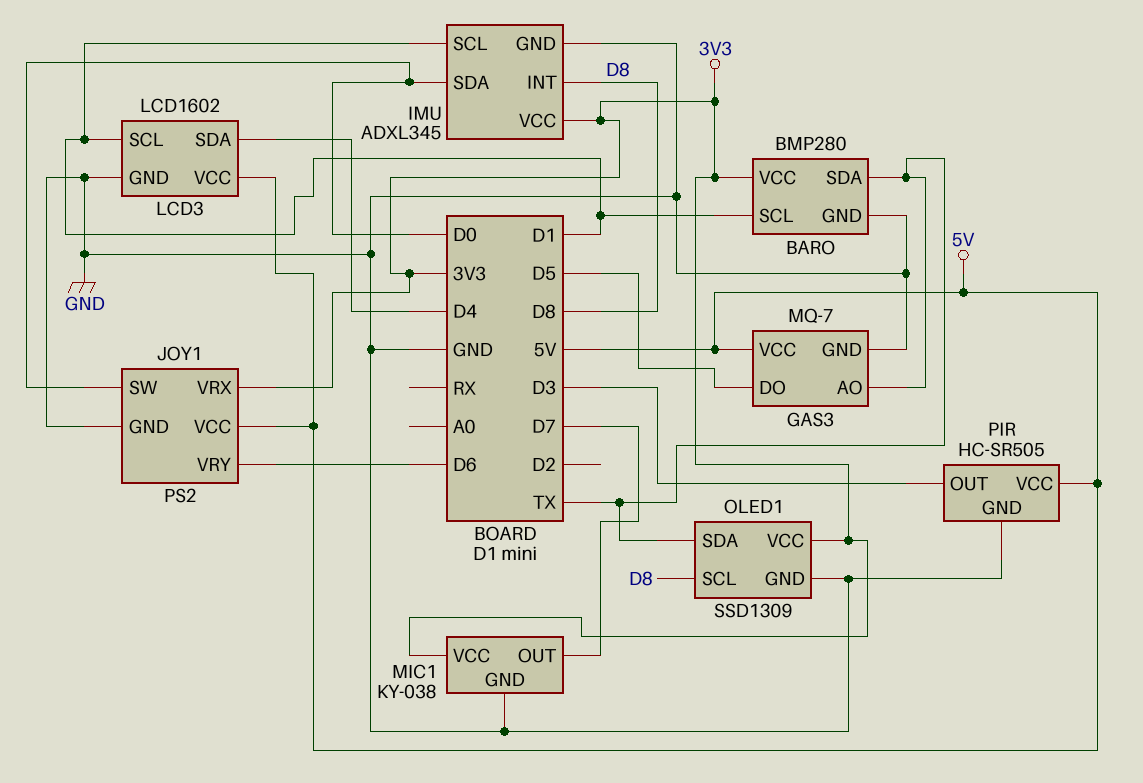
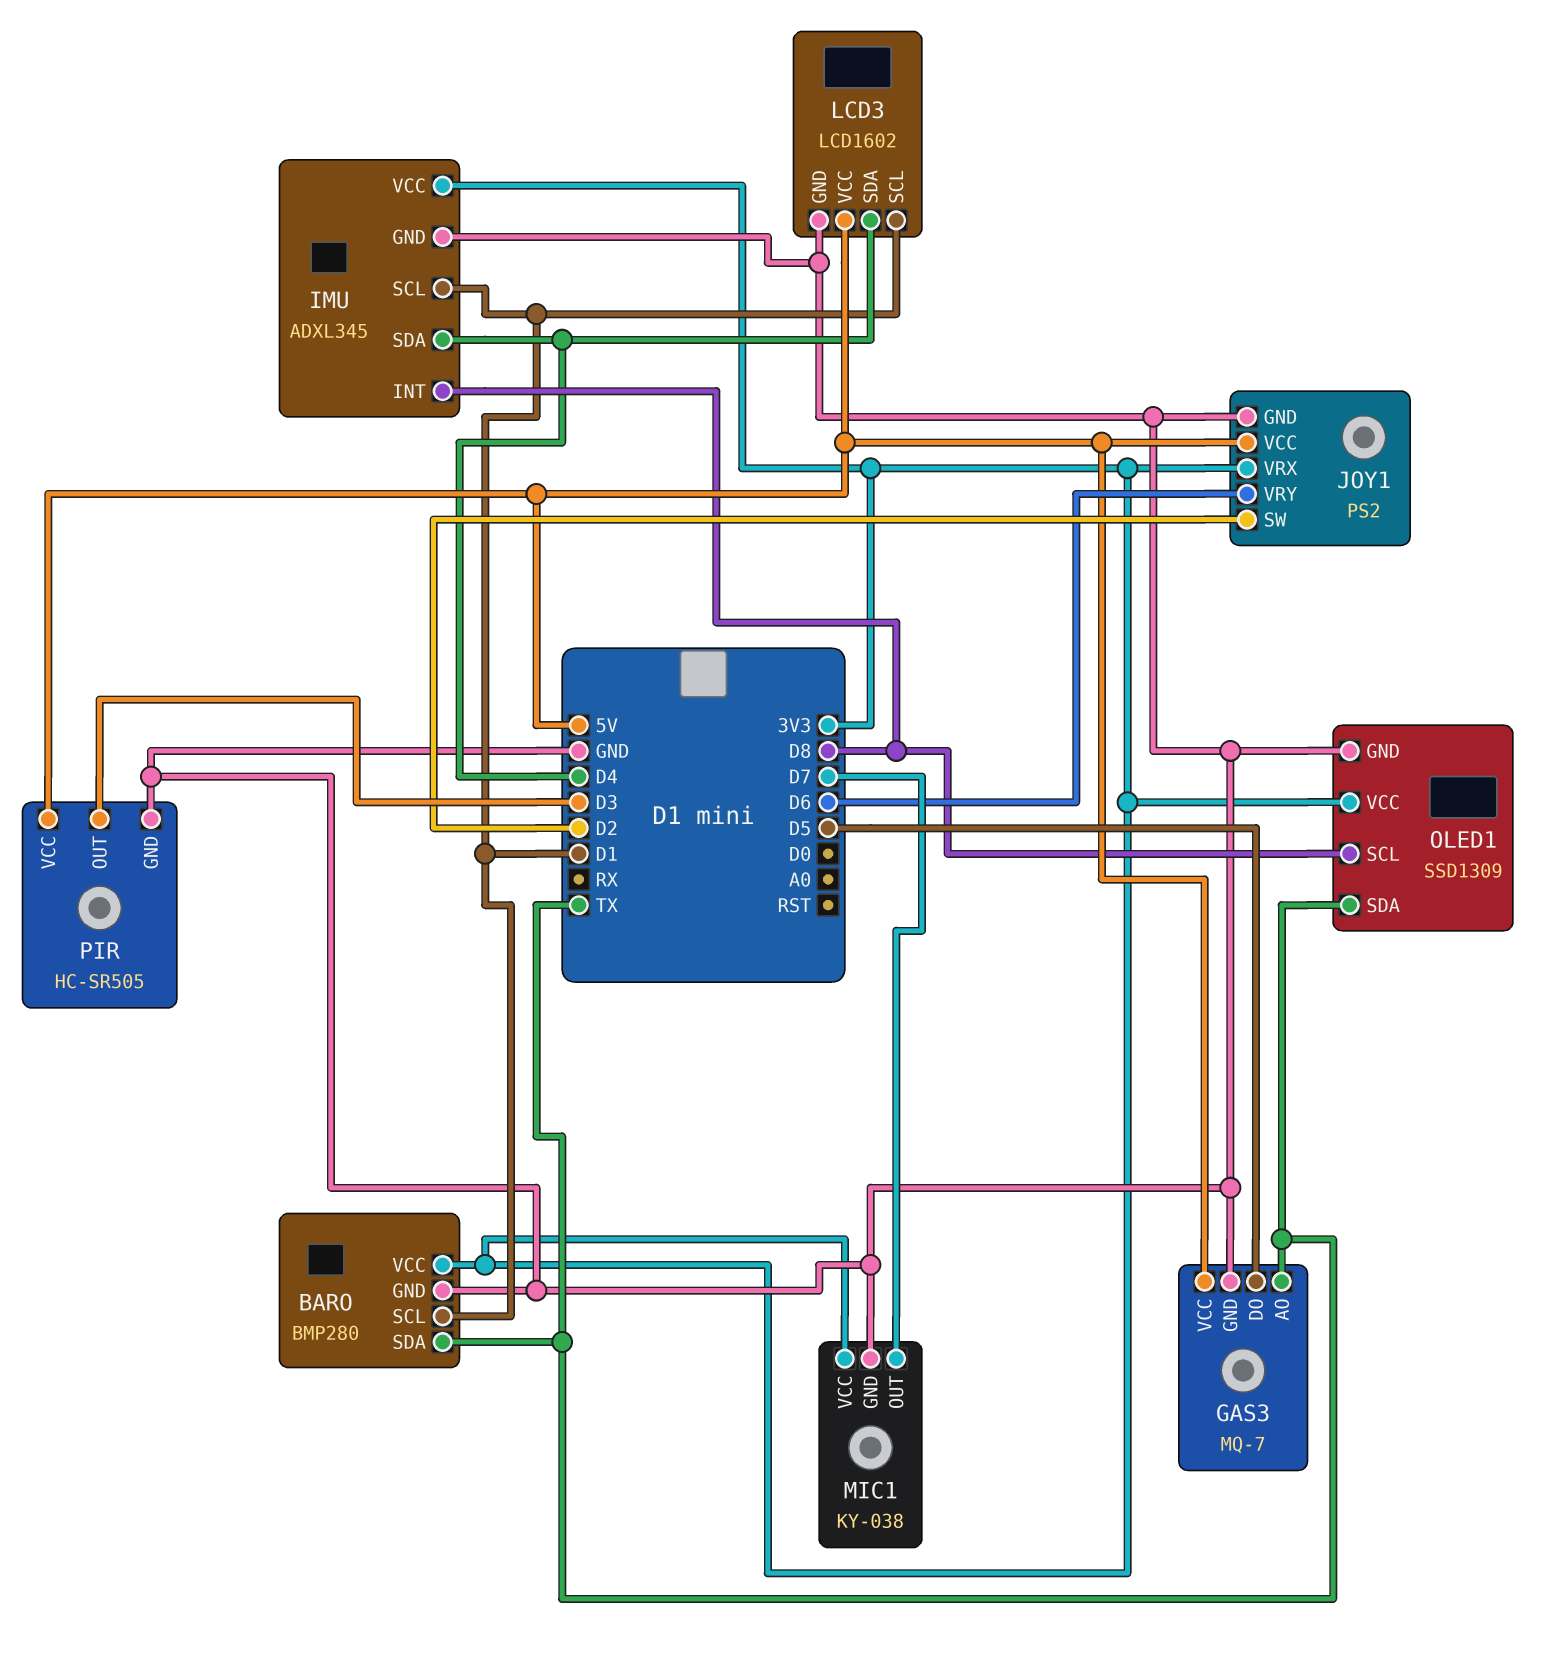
IMU pin SDA: D0 -> D4
JOY1 pin SW: D0 -> D2

